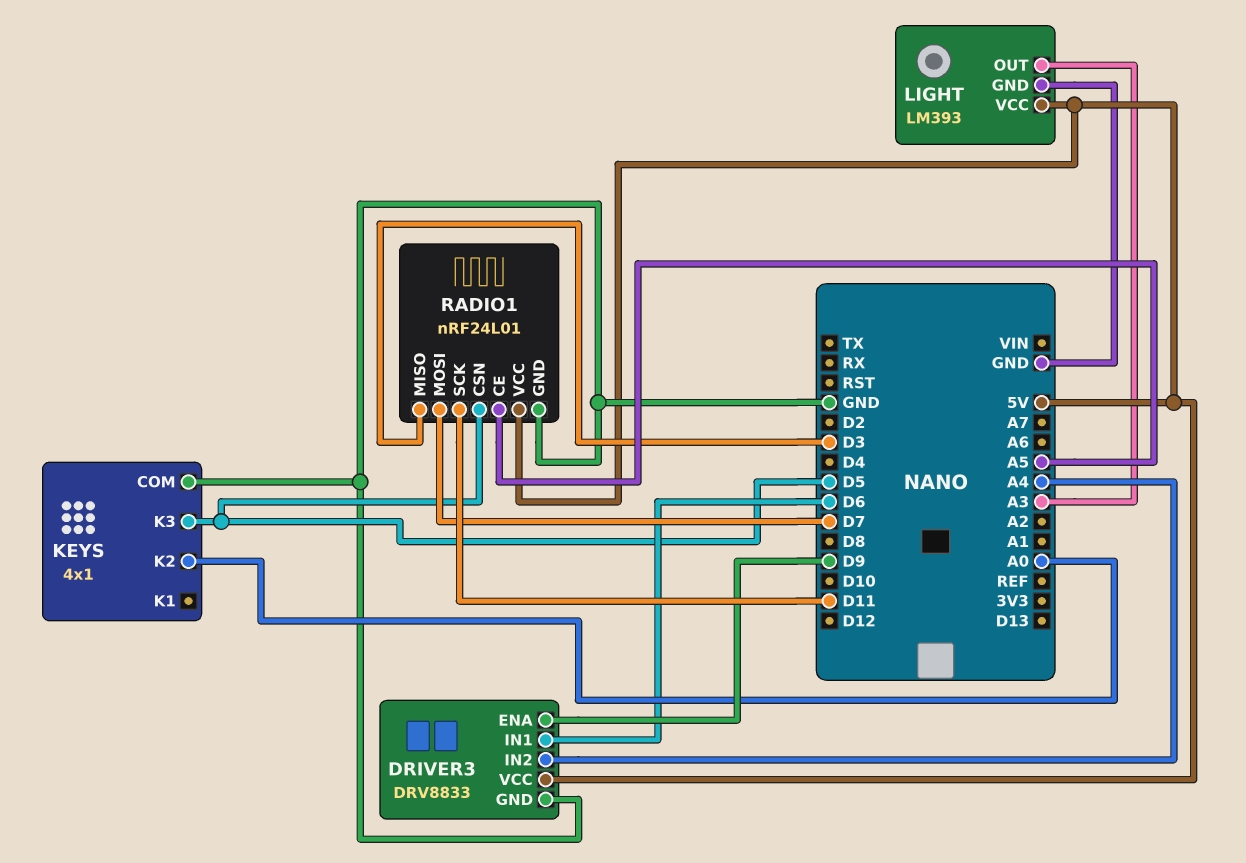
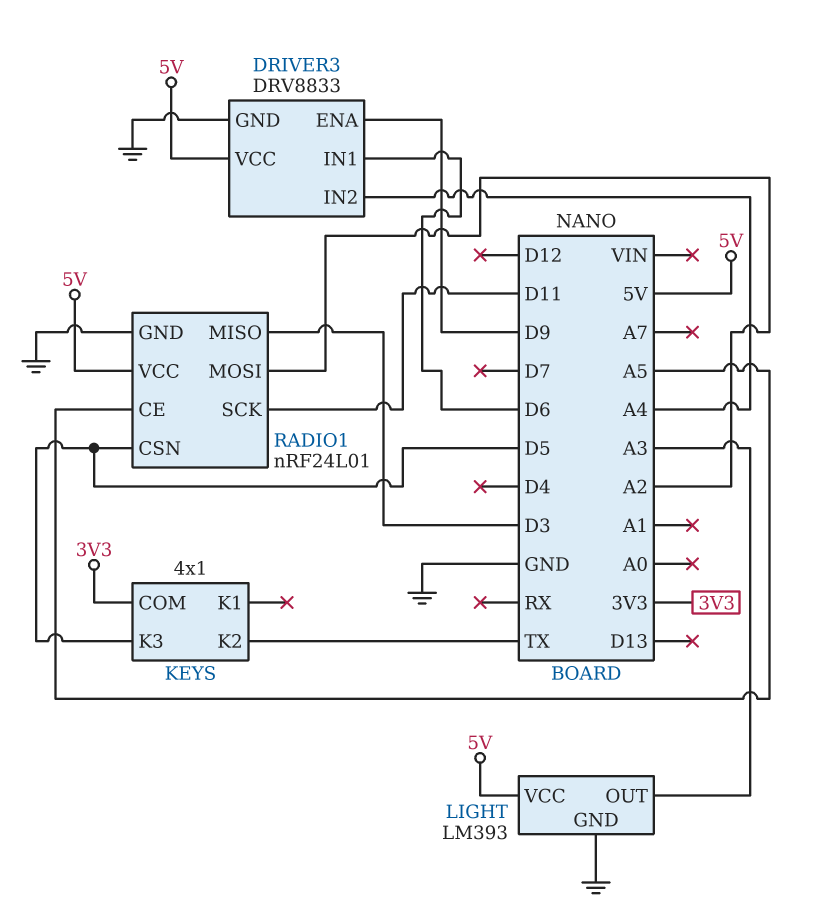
KEYS pin COM: GND -> 3V3
KEYS pin K2: A0 -> TX
RADIO1 pin MOSI: D7 -> A2

